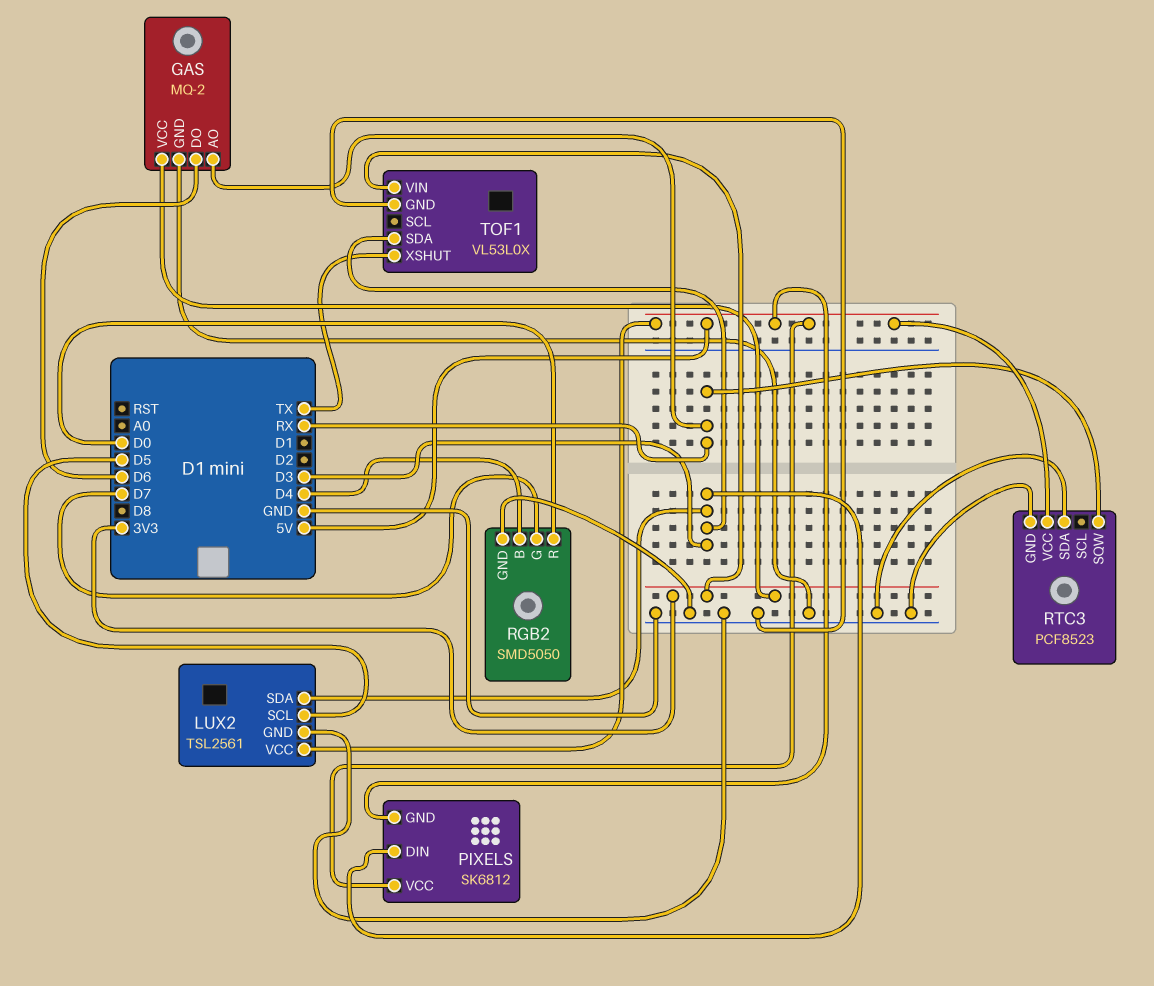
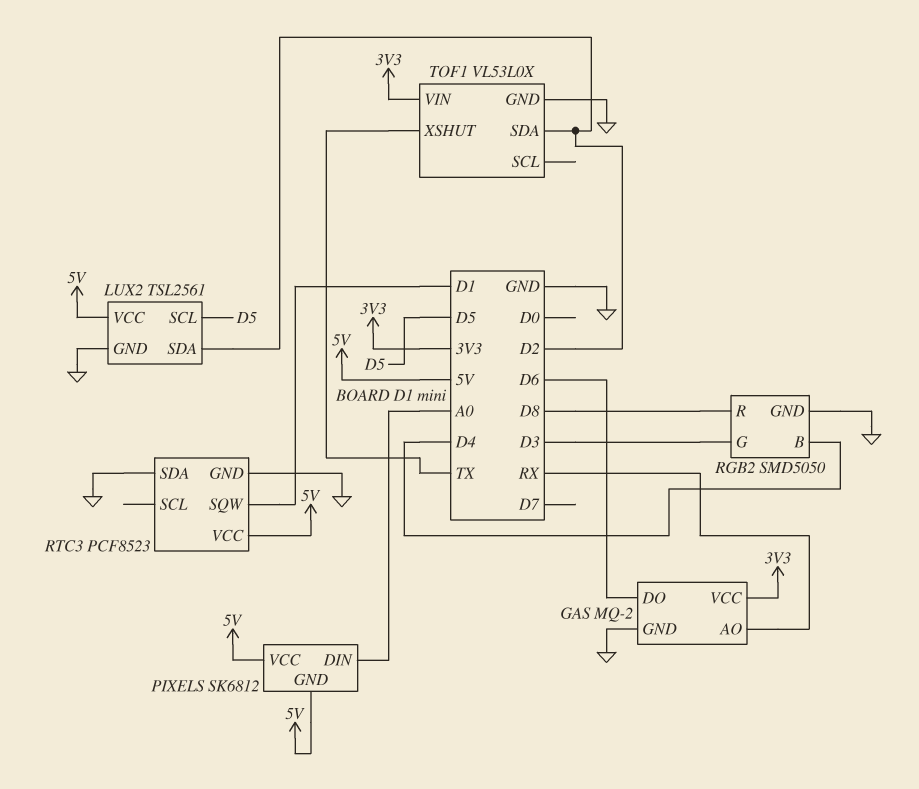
LUX2 pin SDA: D3 -> D2
PIXELS pin DIN: D3 -> A0
RGB2 pin G: D7 -> D3
RGB2 pin R: D0 -> D8
RTC3 pin SQW: RX -> D1
TOF1 pin SDA: D3 -> D2

